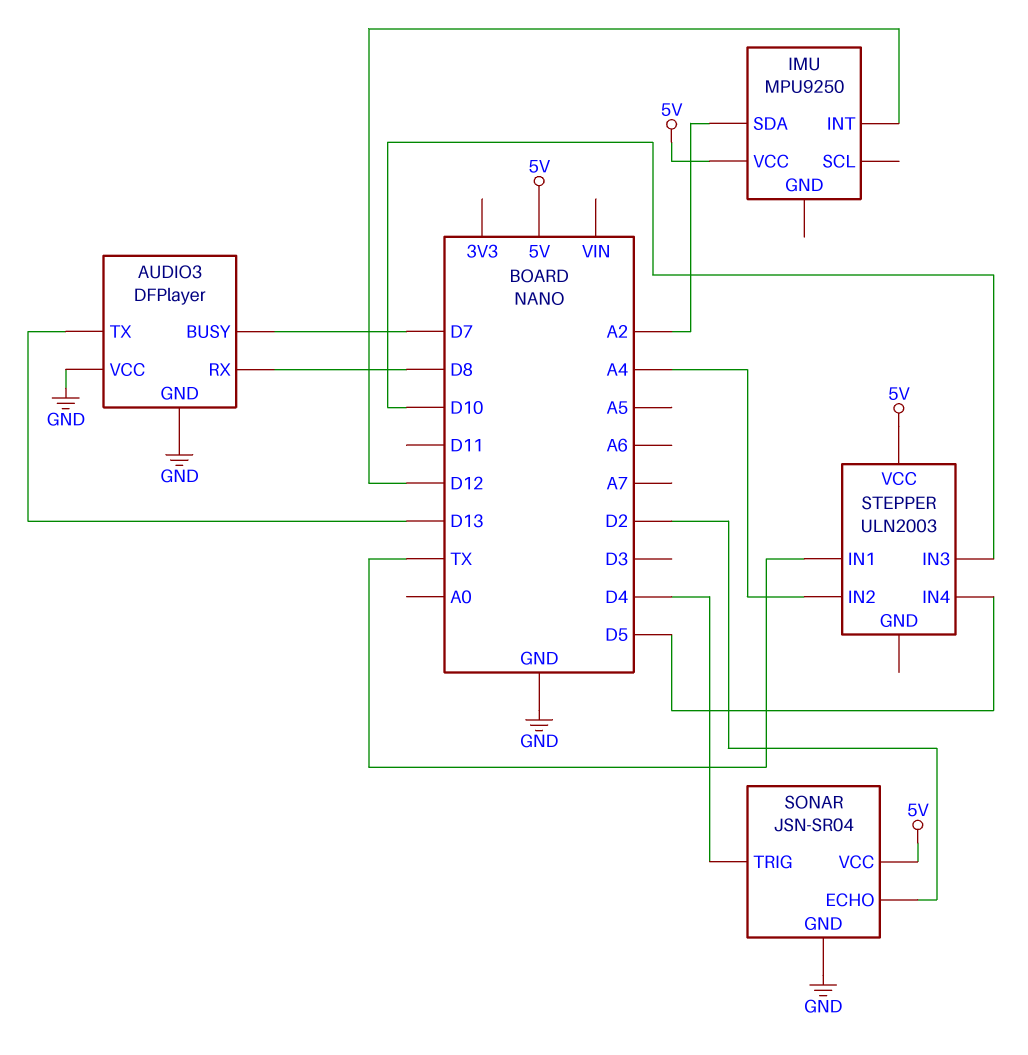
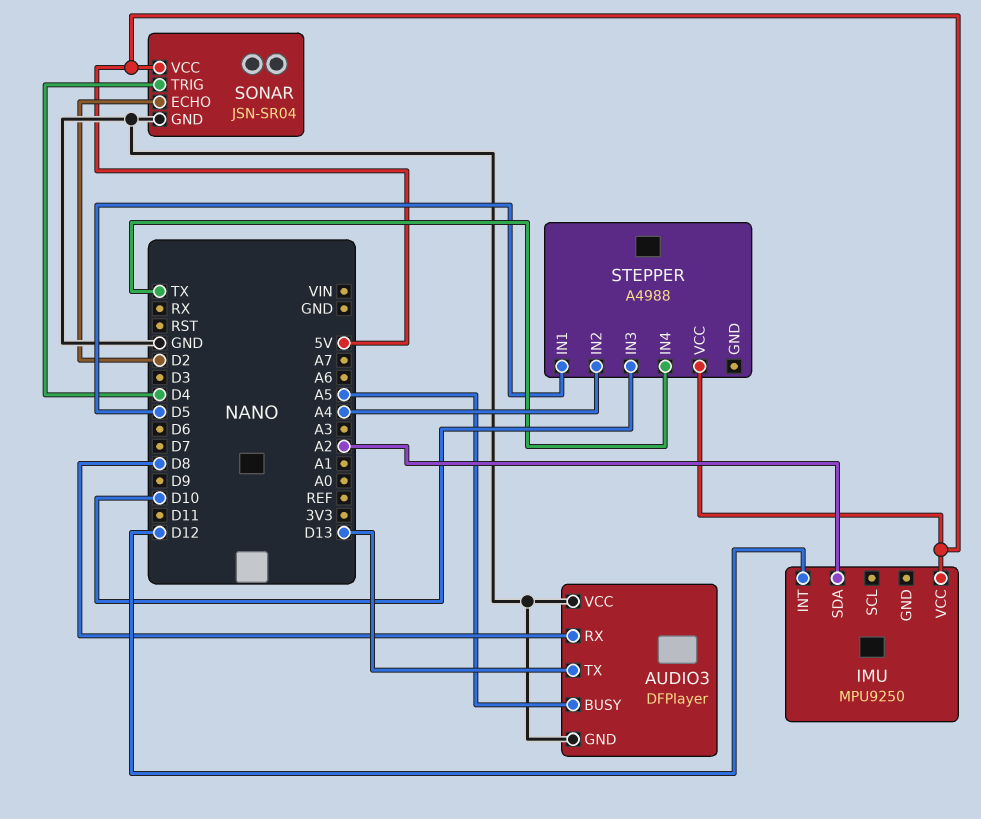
AUDIO3 pin BUSY: D7 -> A5
STEPPER: ULN2003 -> A4988
STEPPER pin IN1: TX -> D5
STEPPER pin IN4: D5 -> TX

